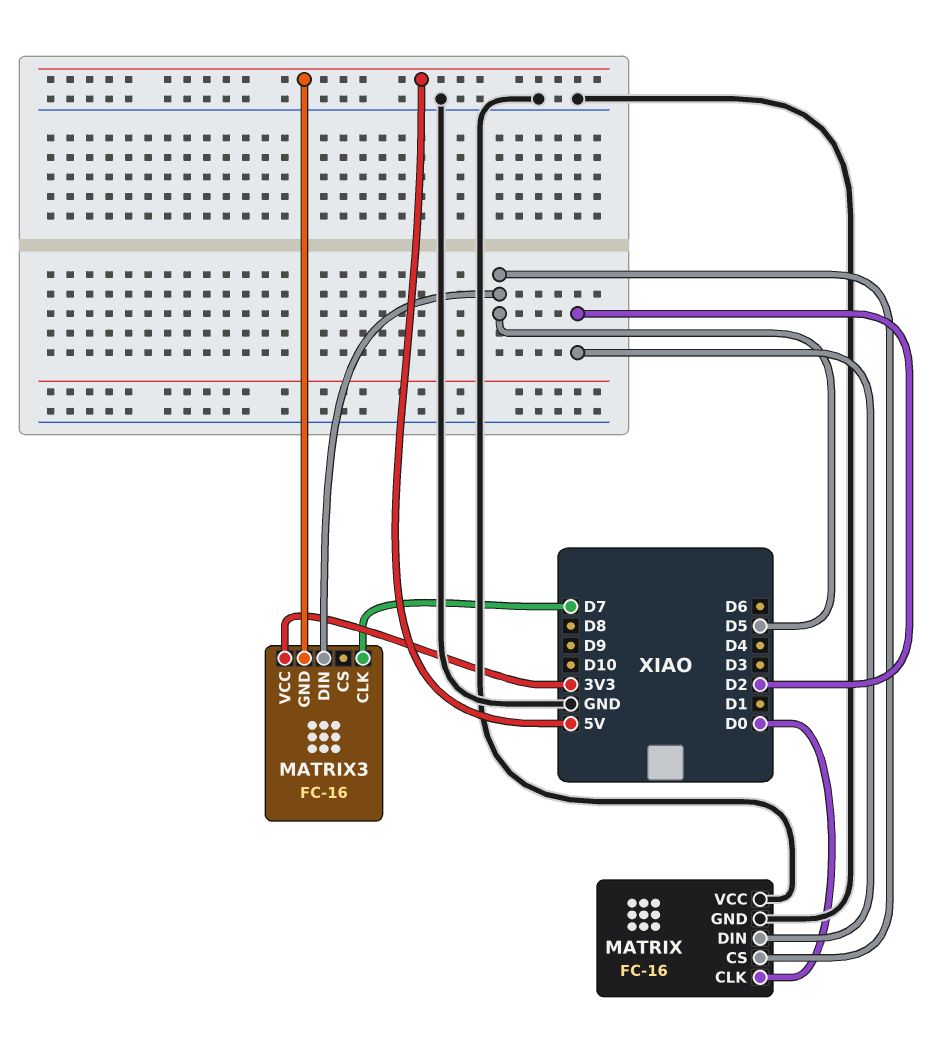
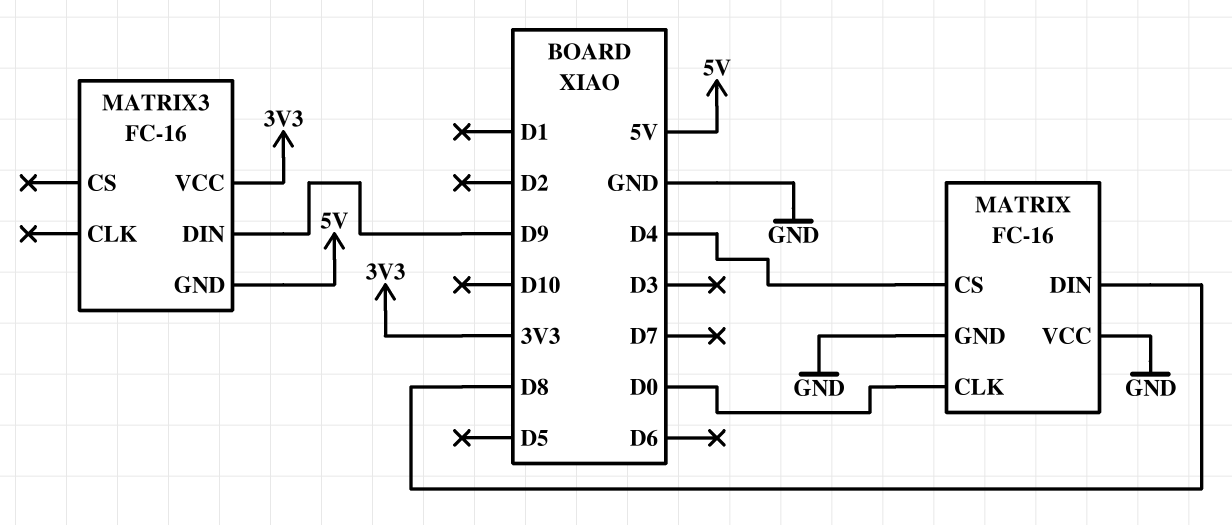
MATRIX pin CS: D5 -> D4
MATRIX pin DIN: D2 -> D8
MATRIX3 pin CLK: D7 -> none
MATRIX3 pin DIN: D5 -> D9

